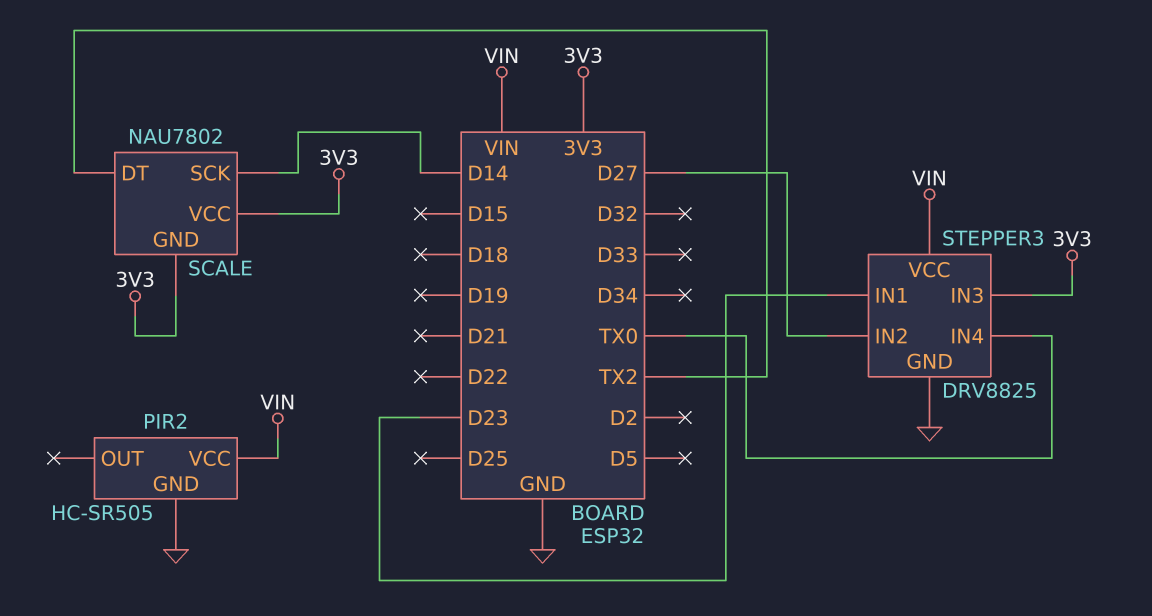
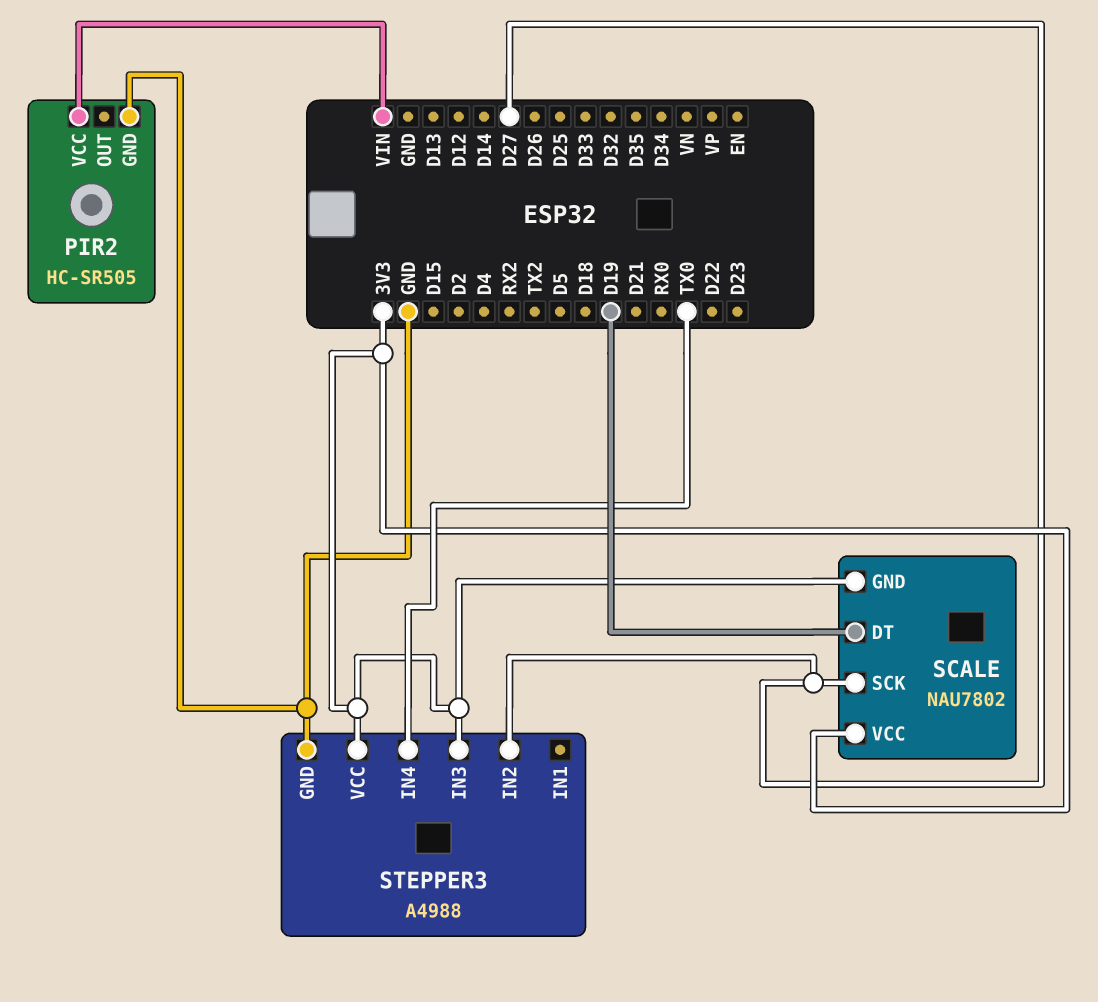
SCALE pin DT: TX2 -> D19
SCALE pin SCK: D14 -> D27
STEPPER3: DRV8825 -> A4988
STEPPER3 pin IN1: D23 -> none
STEPPER3 pin VCC: VIN -> 3V3

